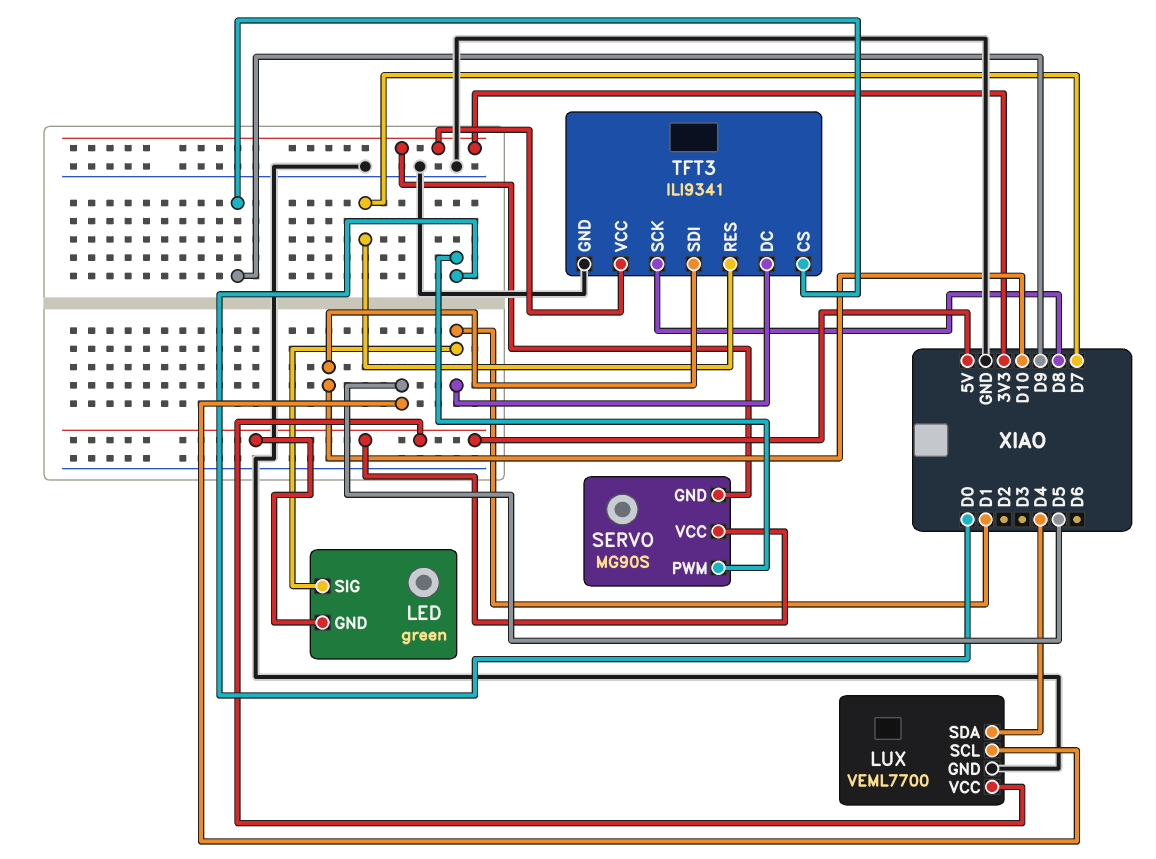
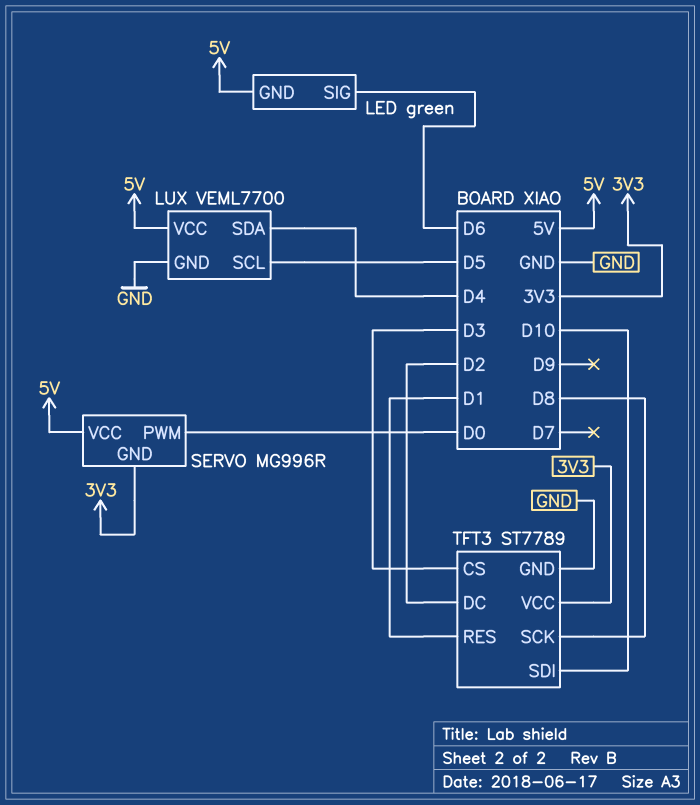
LED pin SIG: D1 -> D6
SERVO: MG90S -> MG996R
TFT3: ILI9341 -> ST7789
TFT3 pin CS: D9 -> D3
TFT3 pin DC: D1 -> D2
TFT3 pin RES: D7 -> D1

